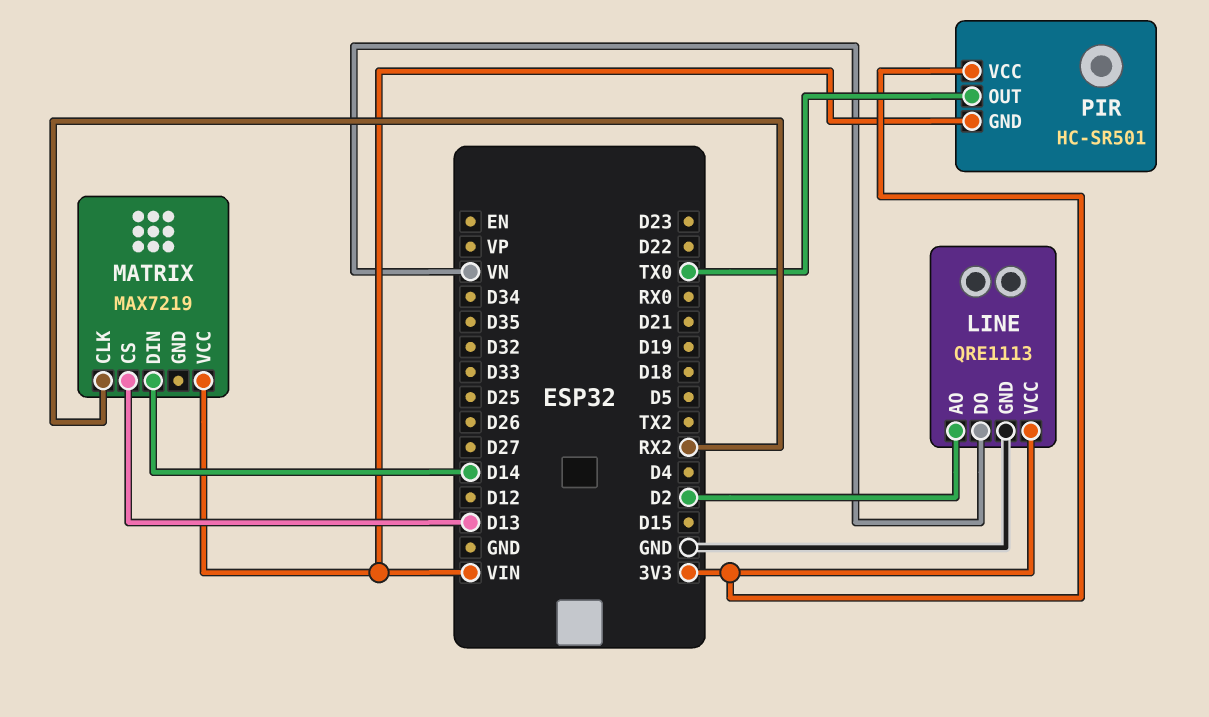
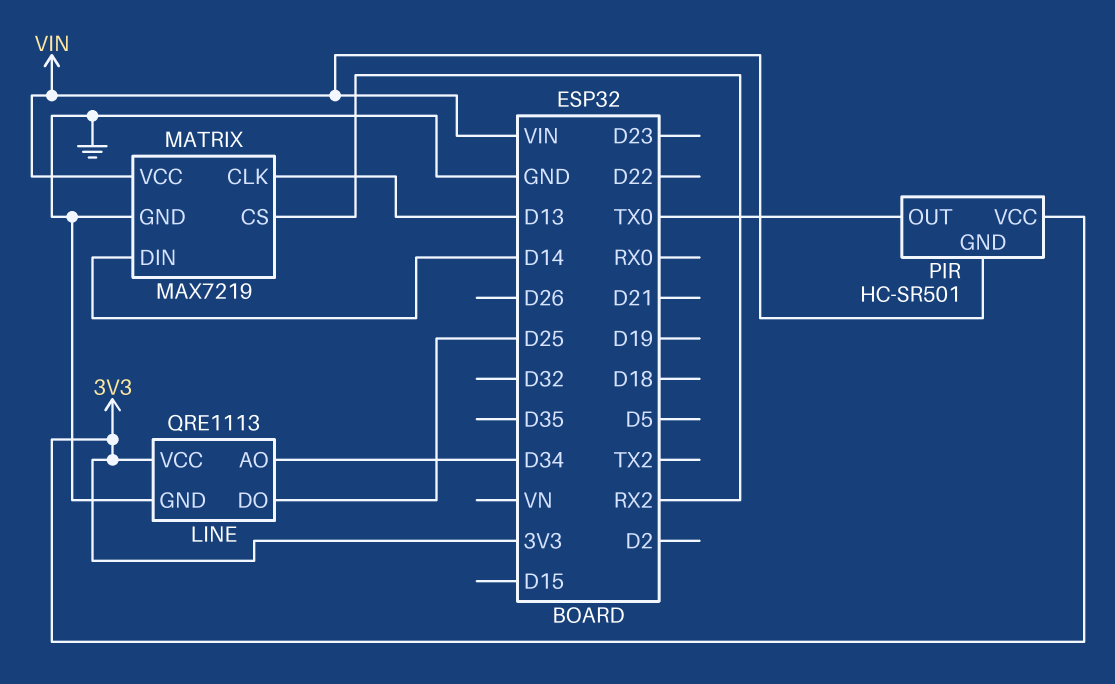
LINE pin AO: D2 -> D34
LINE pin DO: VN -> D25
MATRIX pin CLK: RX2 -> D13
MATRIX pin CS: D13 -> RX2
MATRIX pin GND: none -> GND

